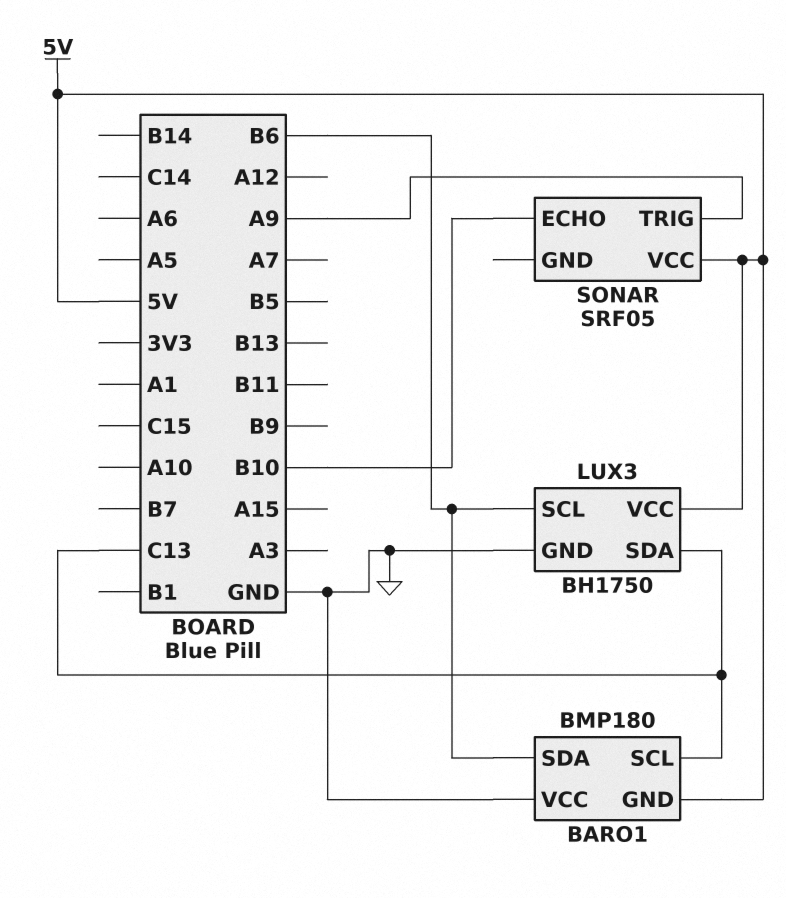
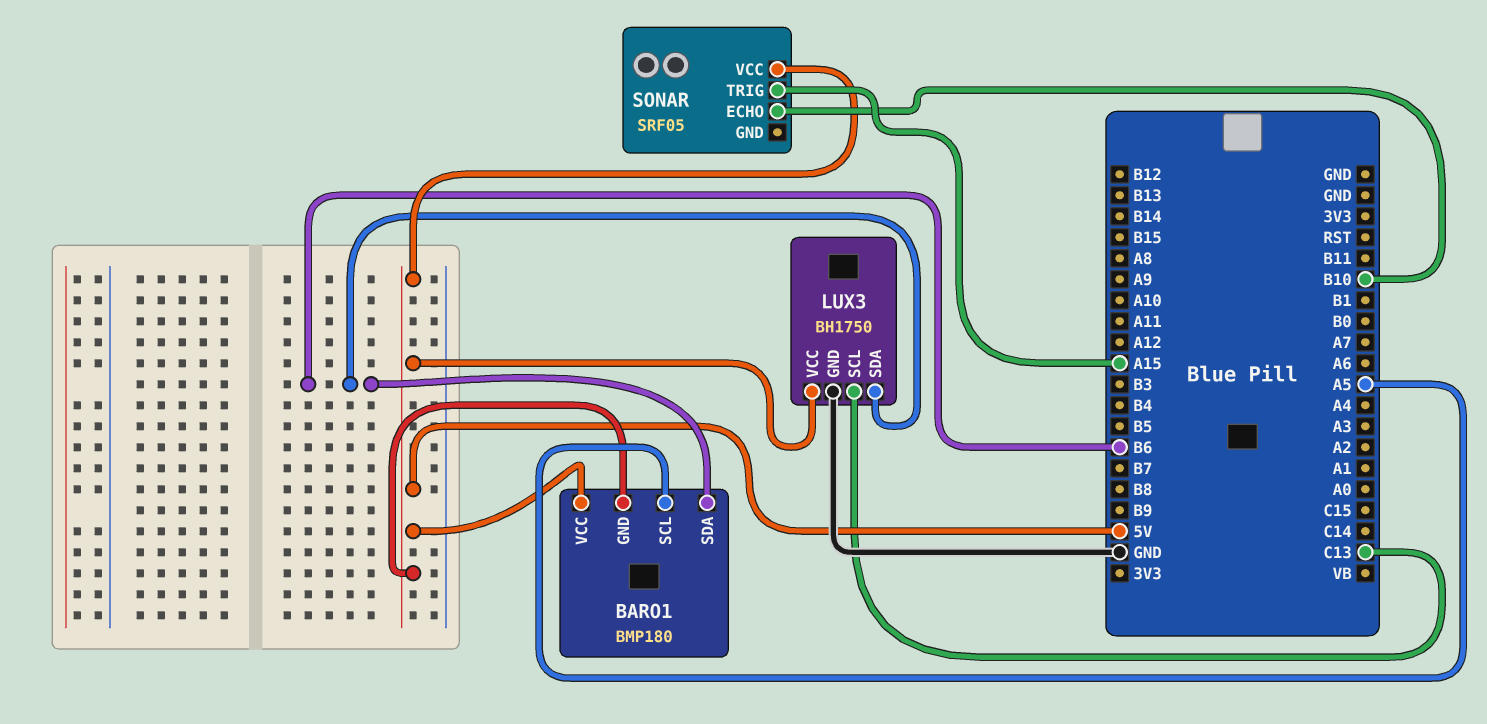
BARO1 pin SCL: C13 -> A5
BARO1 pin VCC: GND -> 5V
LUX3 pin SCL: B6 -> C13
LUX3 pin SDA: C13 -> B6
SONAR pin TRIG: A9 -> A15

